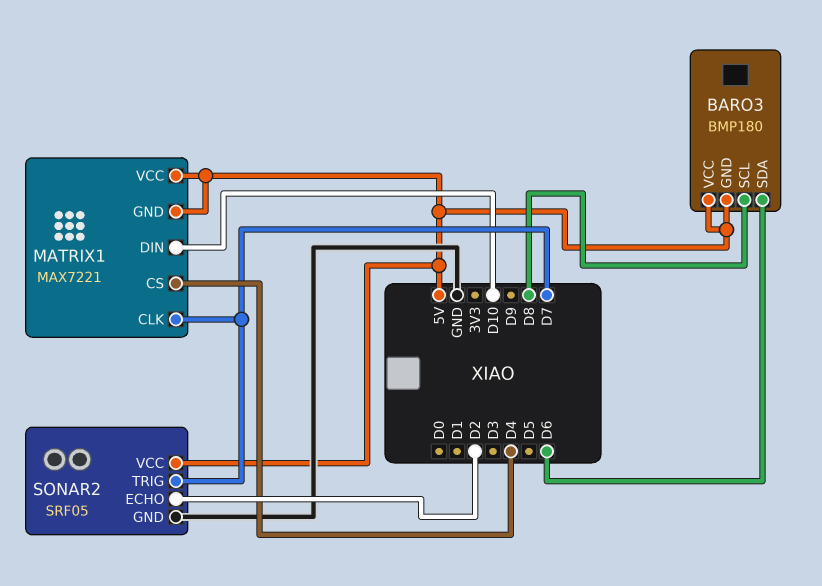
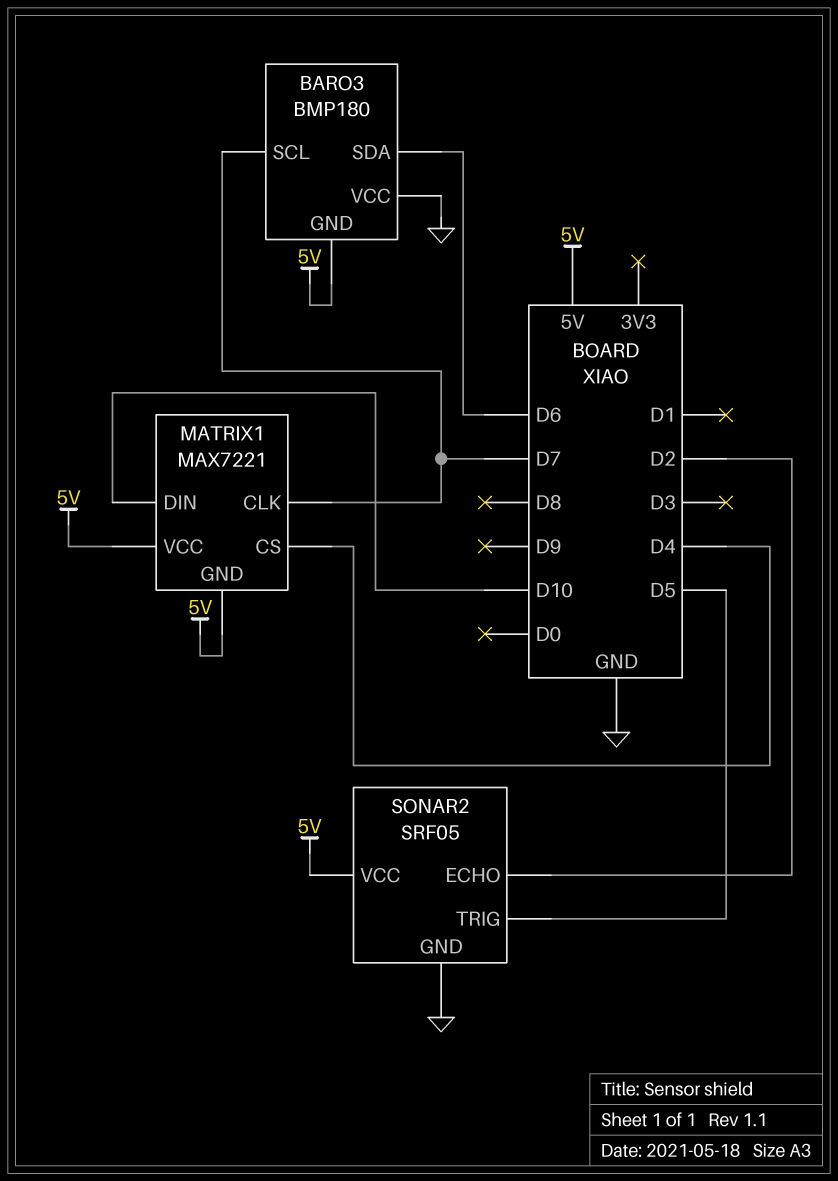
BARO3 pin SCL: D8 -> D7
BARO3 pin VCC: 5V -> GND
SONAR2 pin TRIG: D7 -> D5

